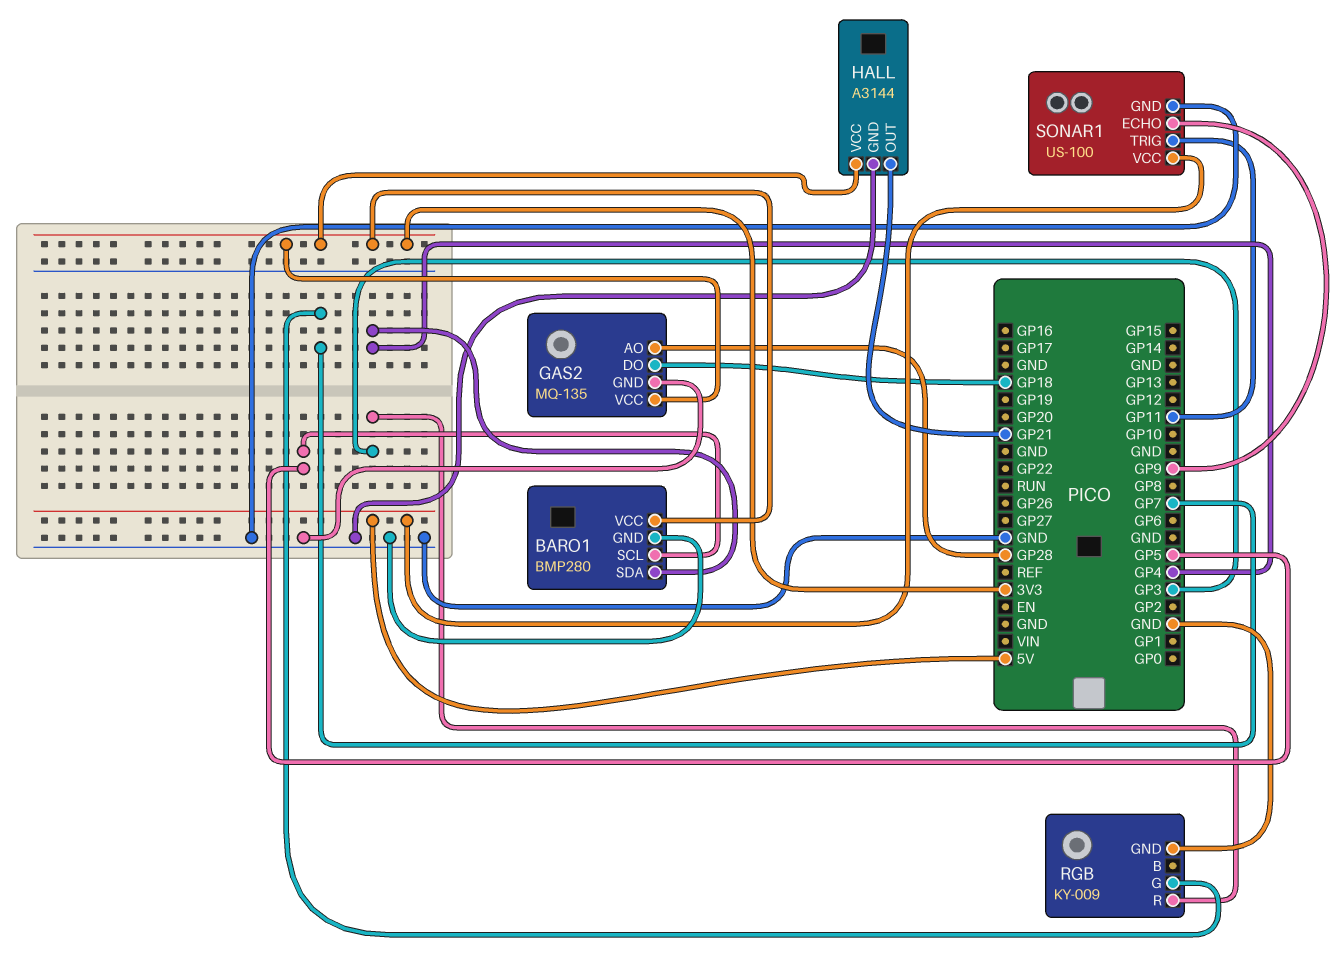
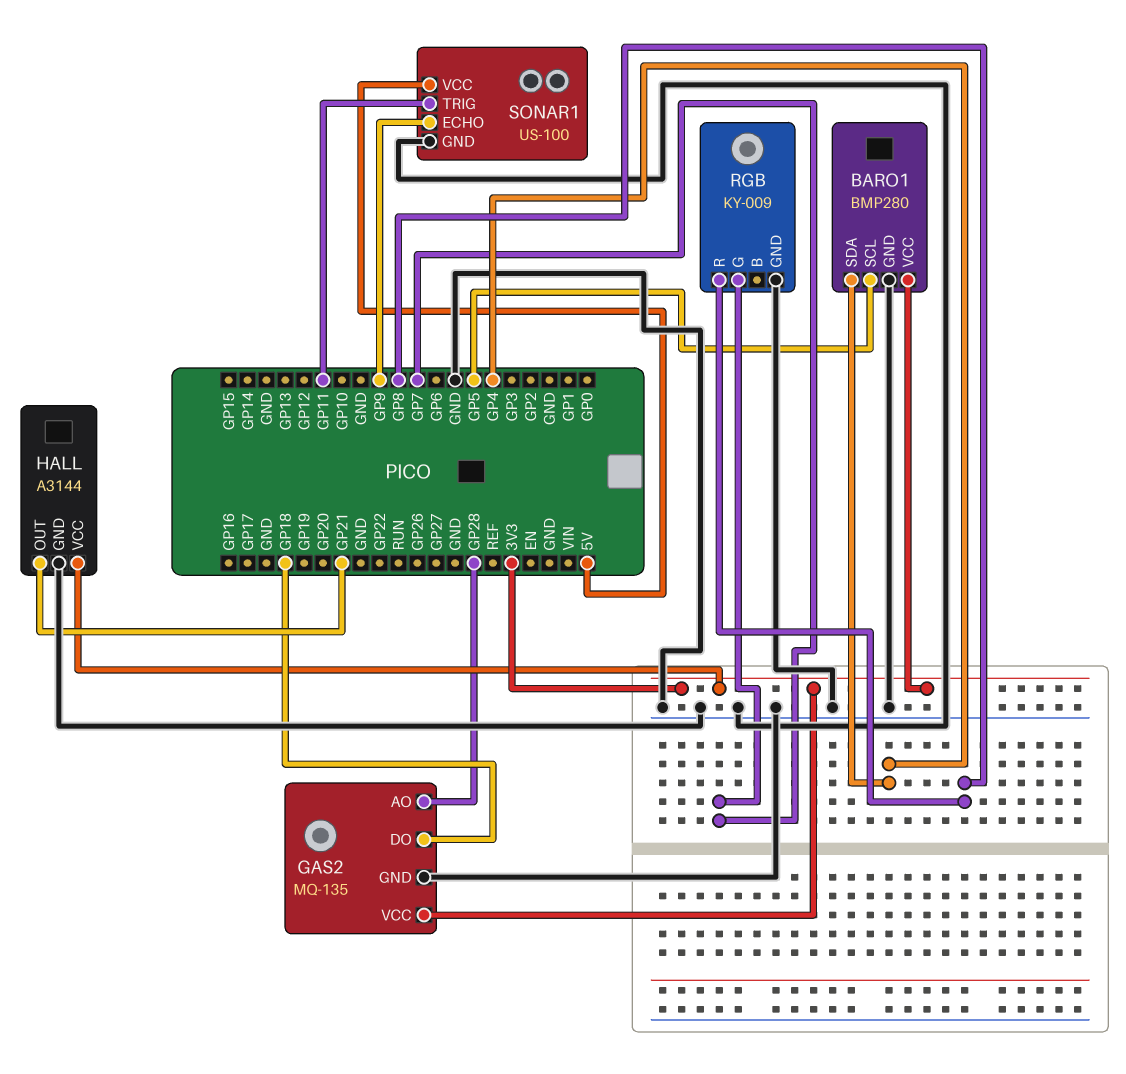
RGB pin R: GP3 -> GP8

